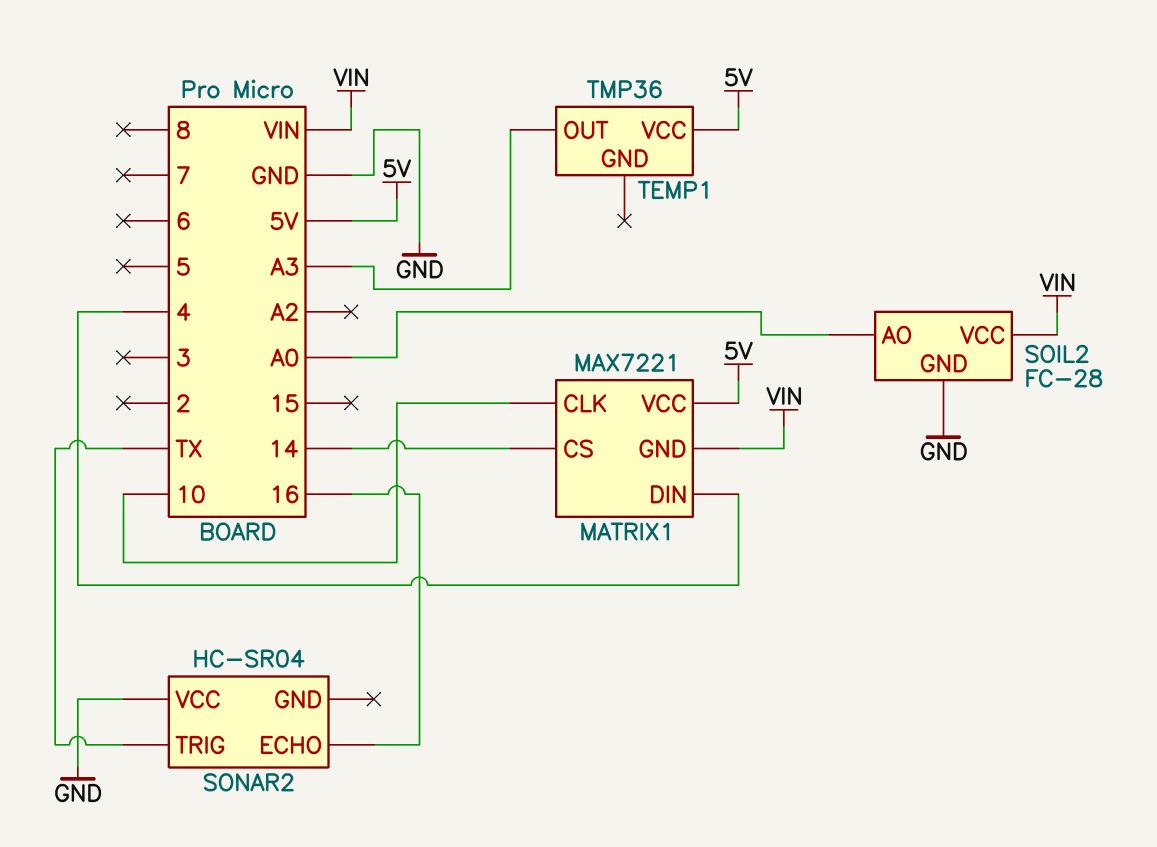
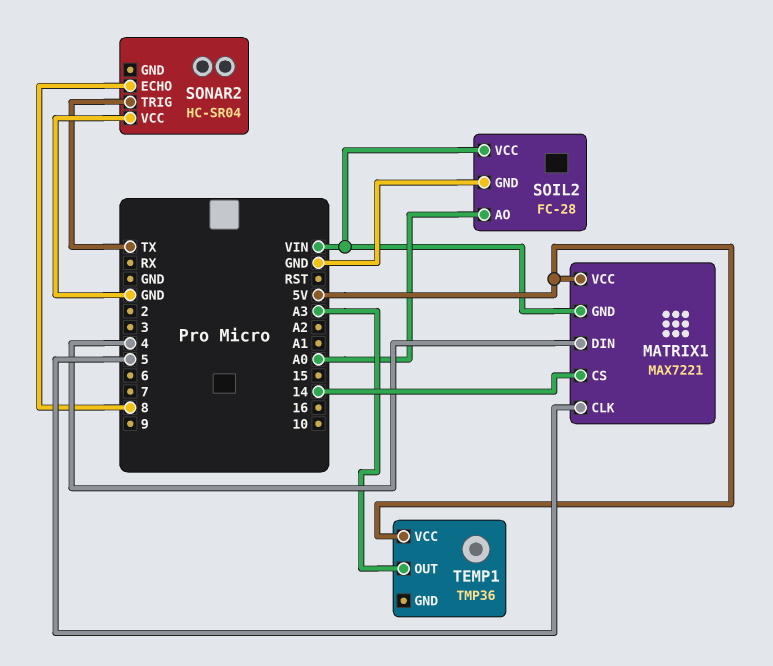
MATRIX1 pin CLK: 10 -> 5
SONAR2 pin ECHO: 16 -> 8

